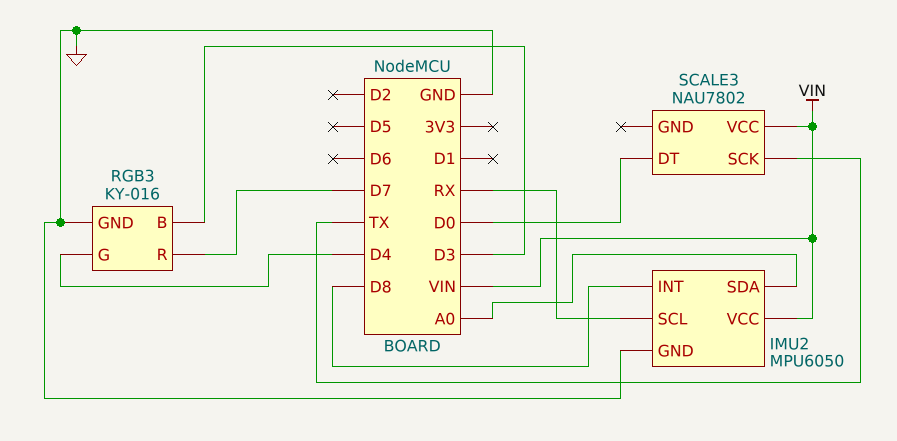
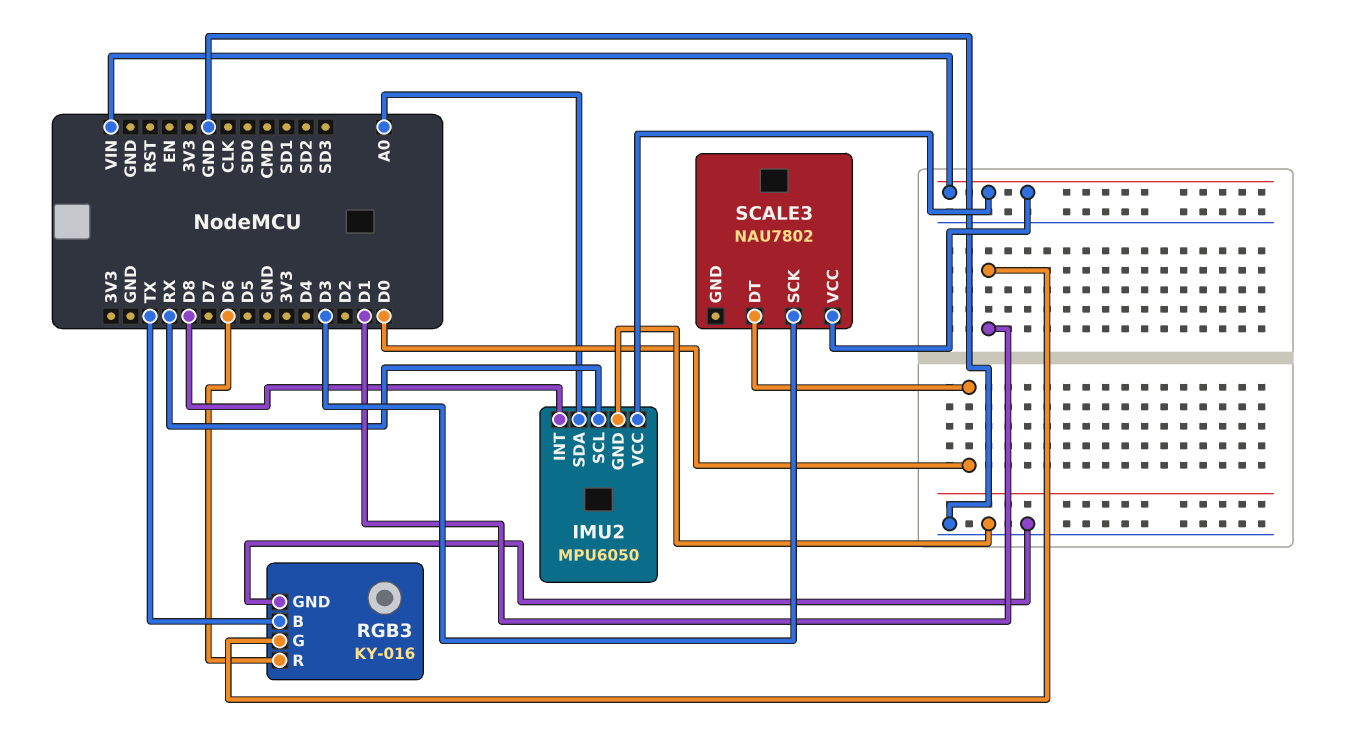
RGB3 pin B: D3 -> TX
RGB3 pin G: D4 -> D1
RGB3 pin R: D7 -> D6
SCALE3 pin SCK: TX -> D3

